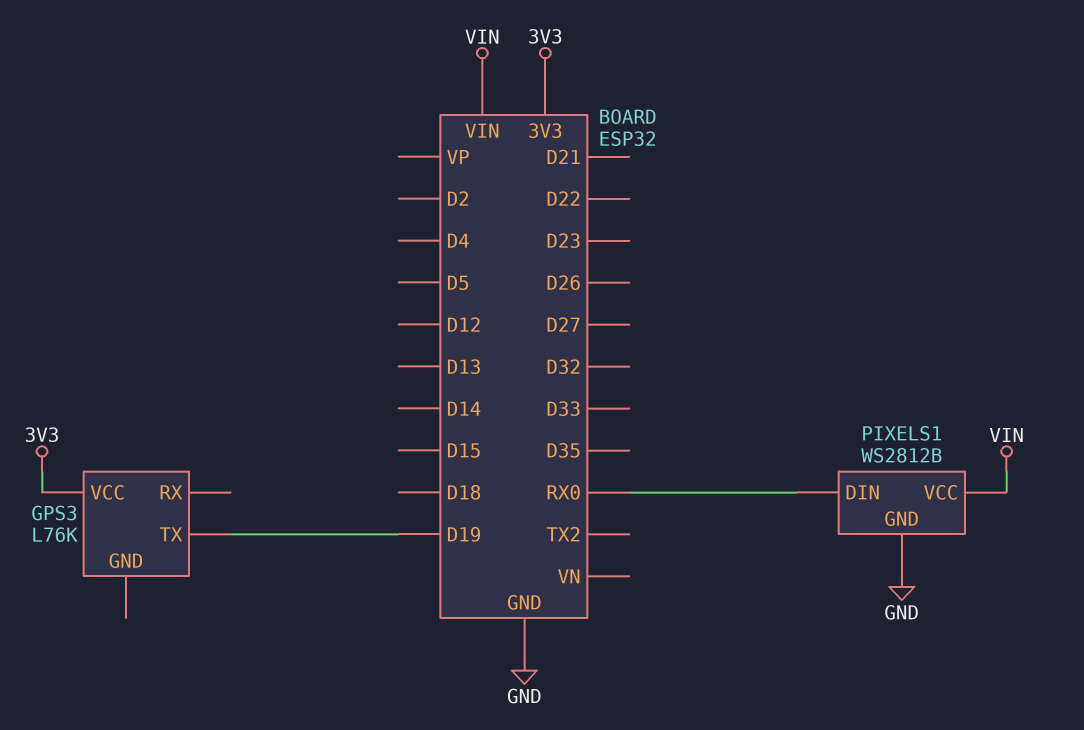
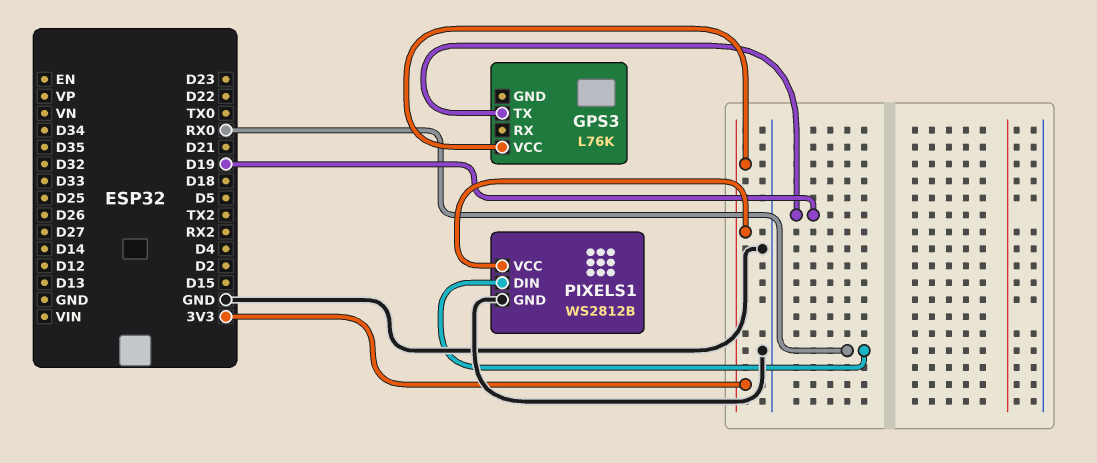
PIXELS1 pin VCC: VIN -> 3V3

